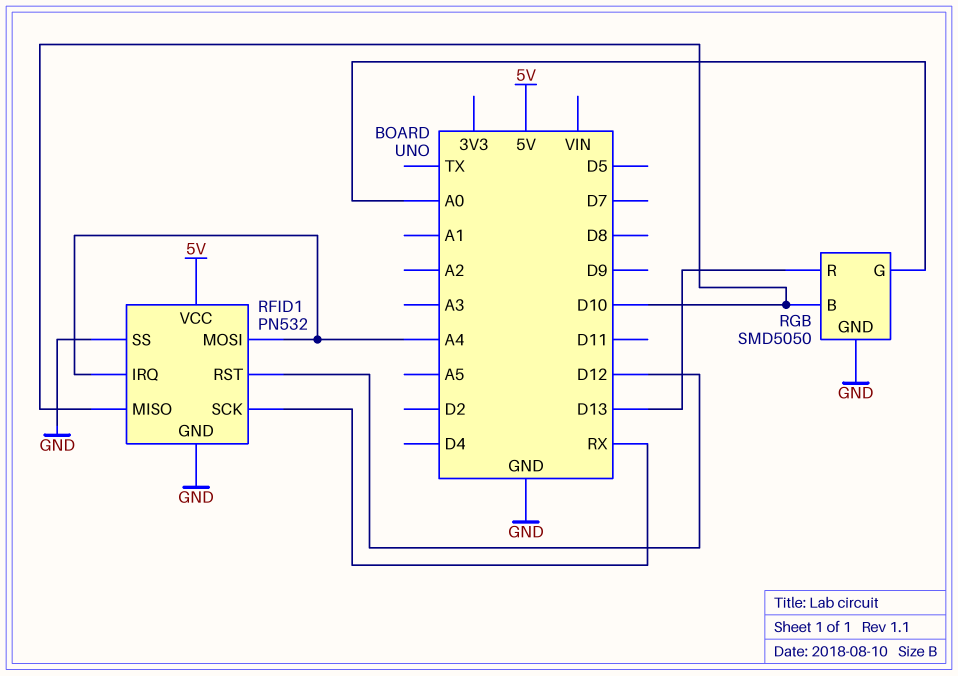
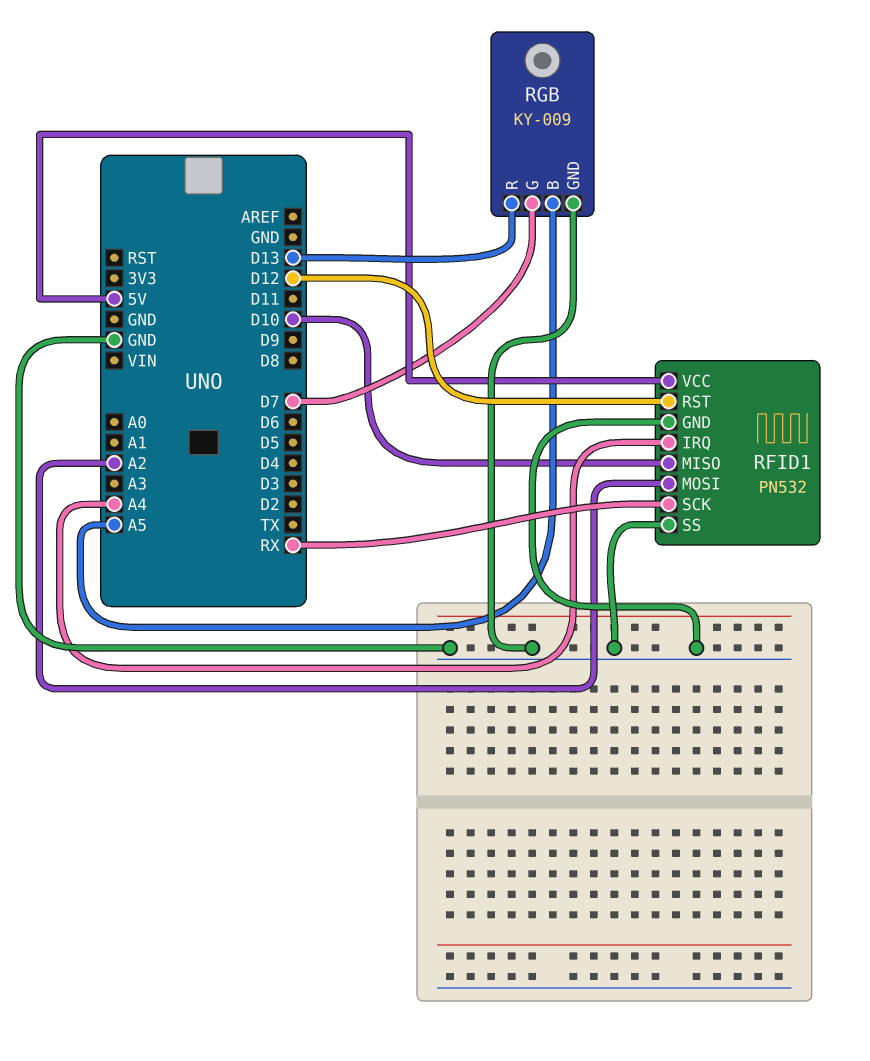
RFID1 pin MOSI: A4 -> A2
RGB: SMD5050 -> KY-009
RGB pin B: D10 -> A5
RGB pin G: A0 -> D7

